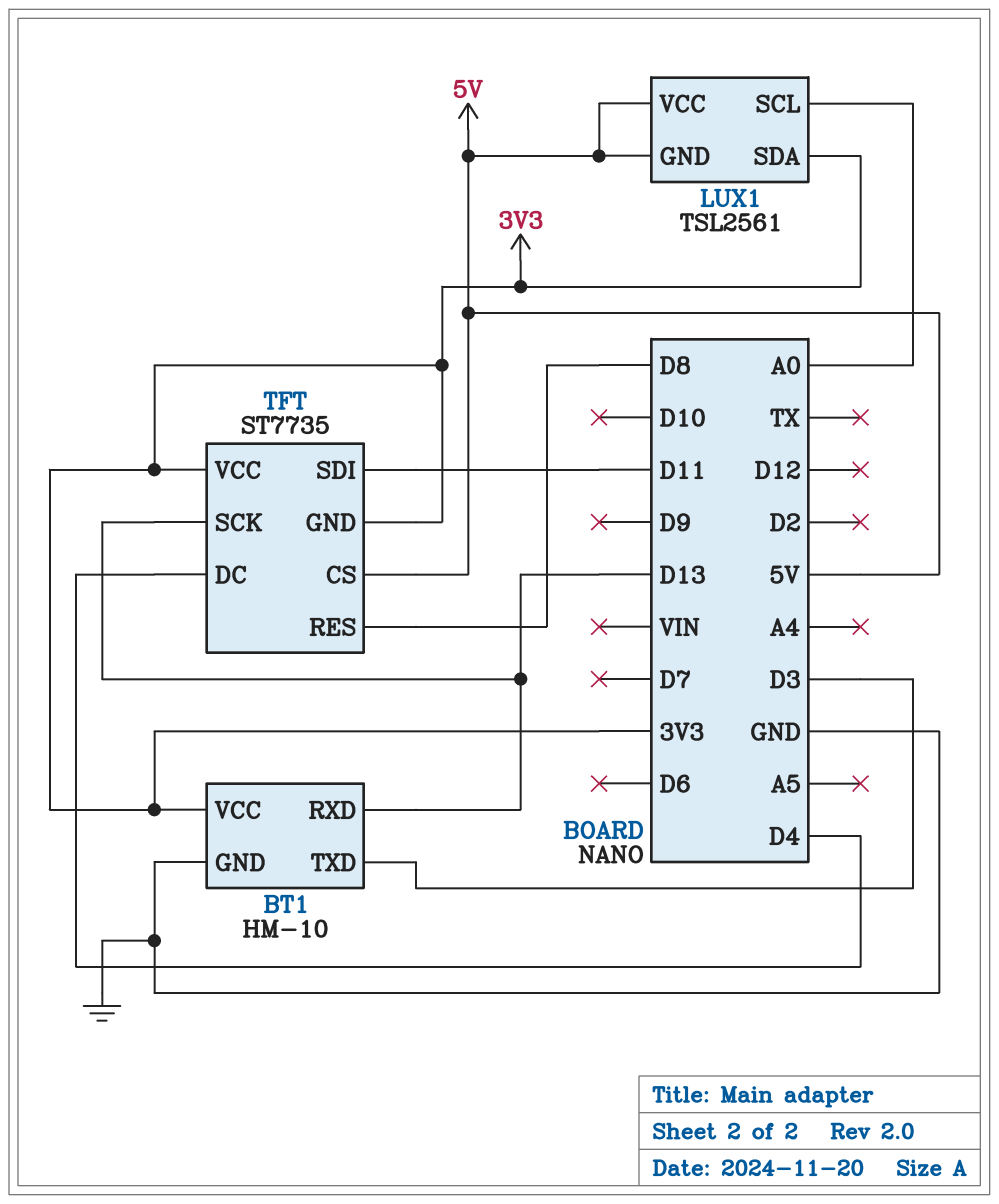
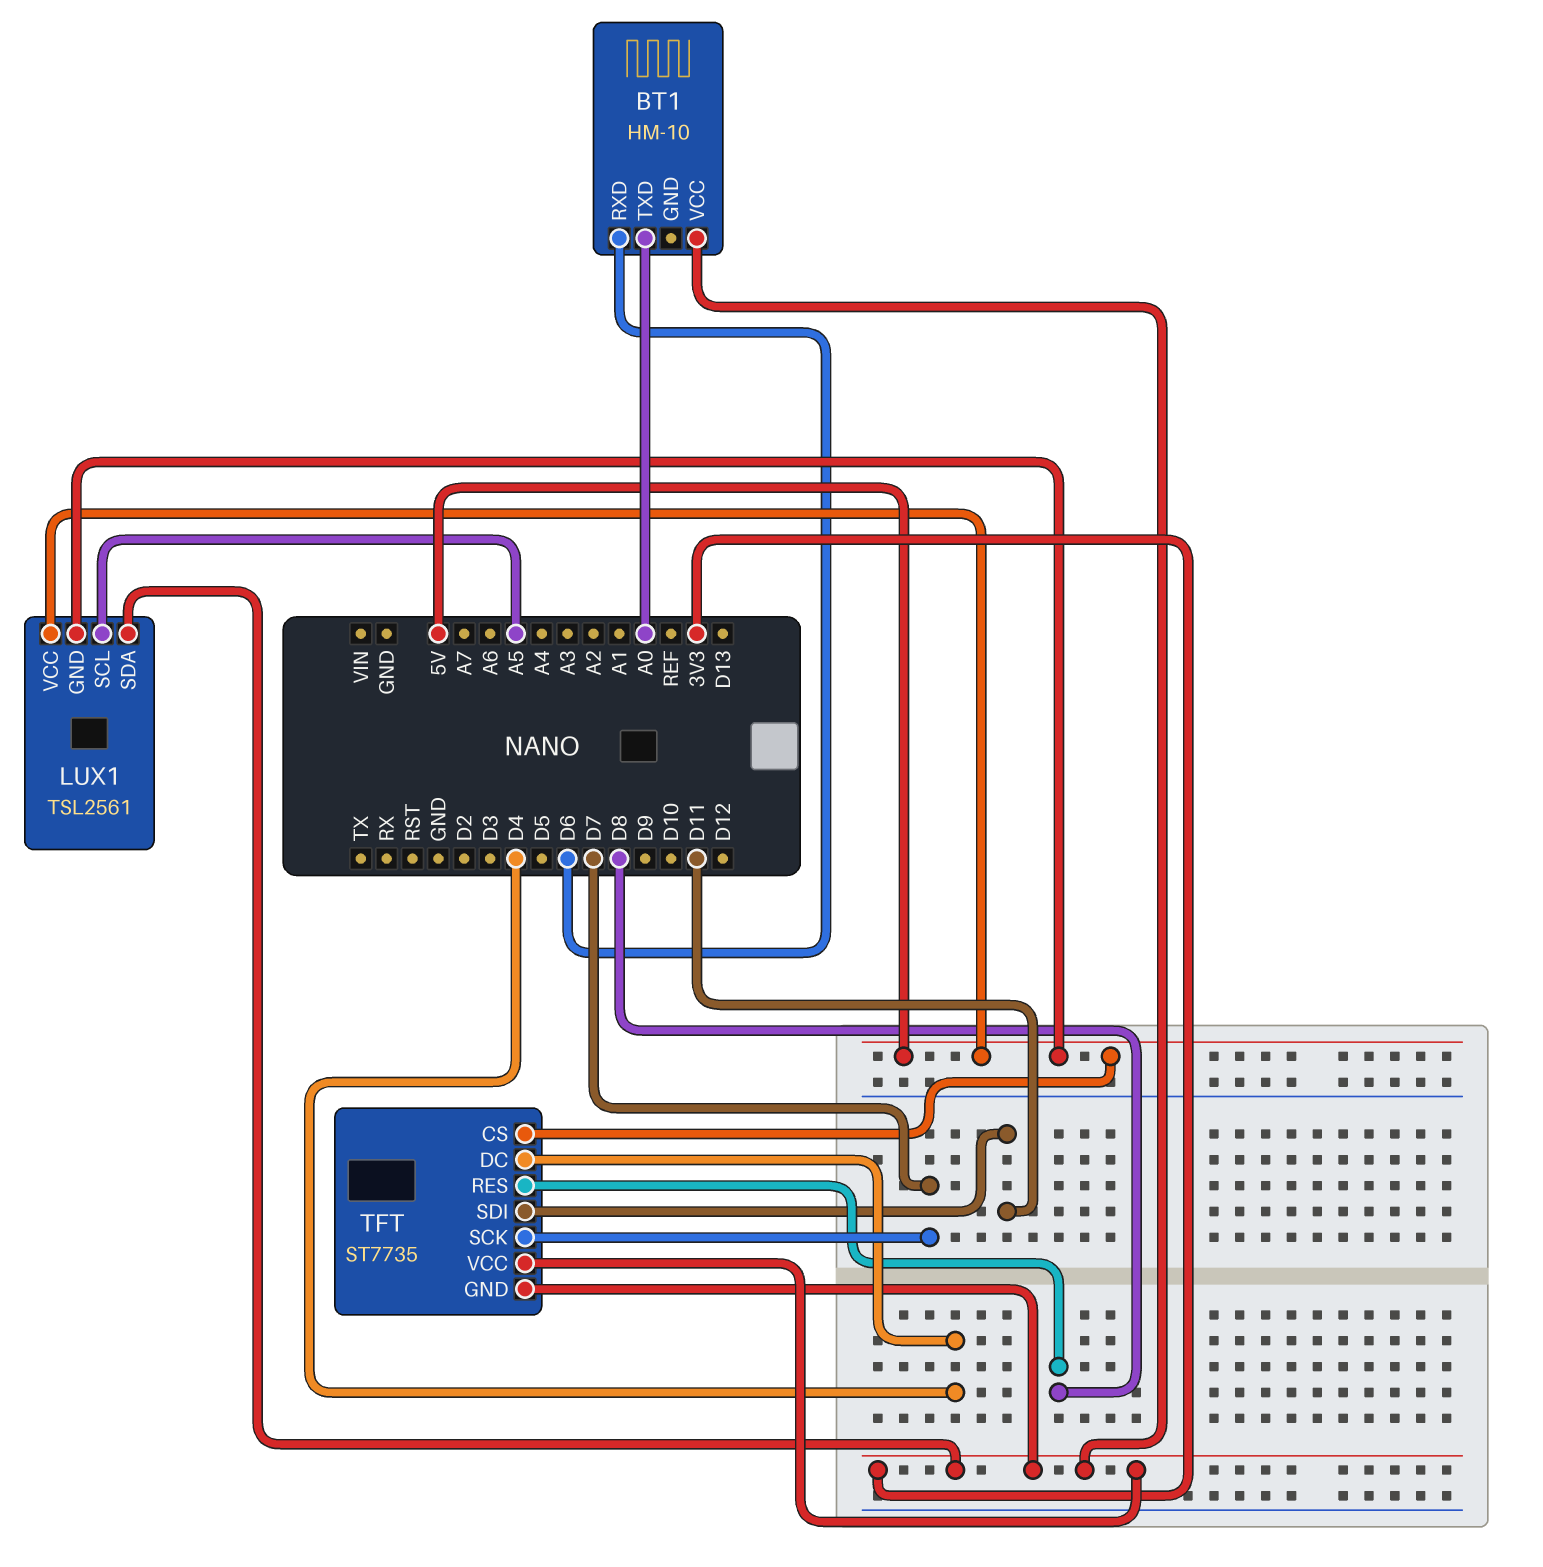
BT1 pin GND: GND -> none
BT1 pin RXD: D13 -> D6
BT1 pin TXD: D3 -> A0
LUX1 pin SCL: A0 -> A5
TFT pin SCK: D13 -> D7

